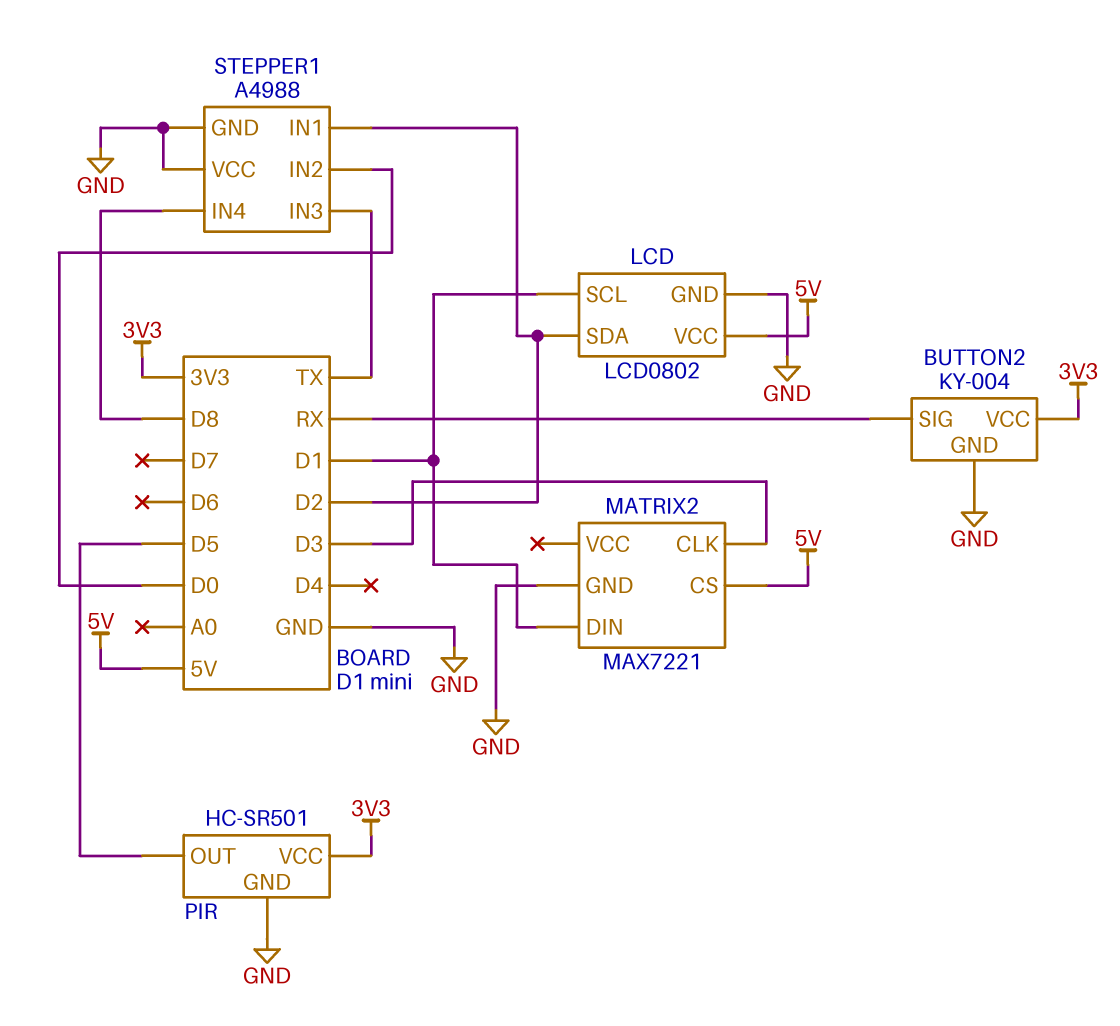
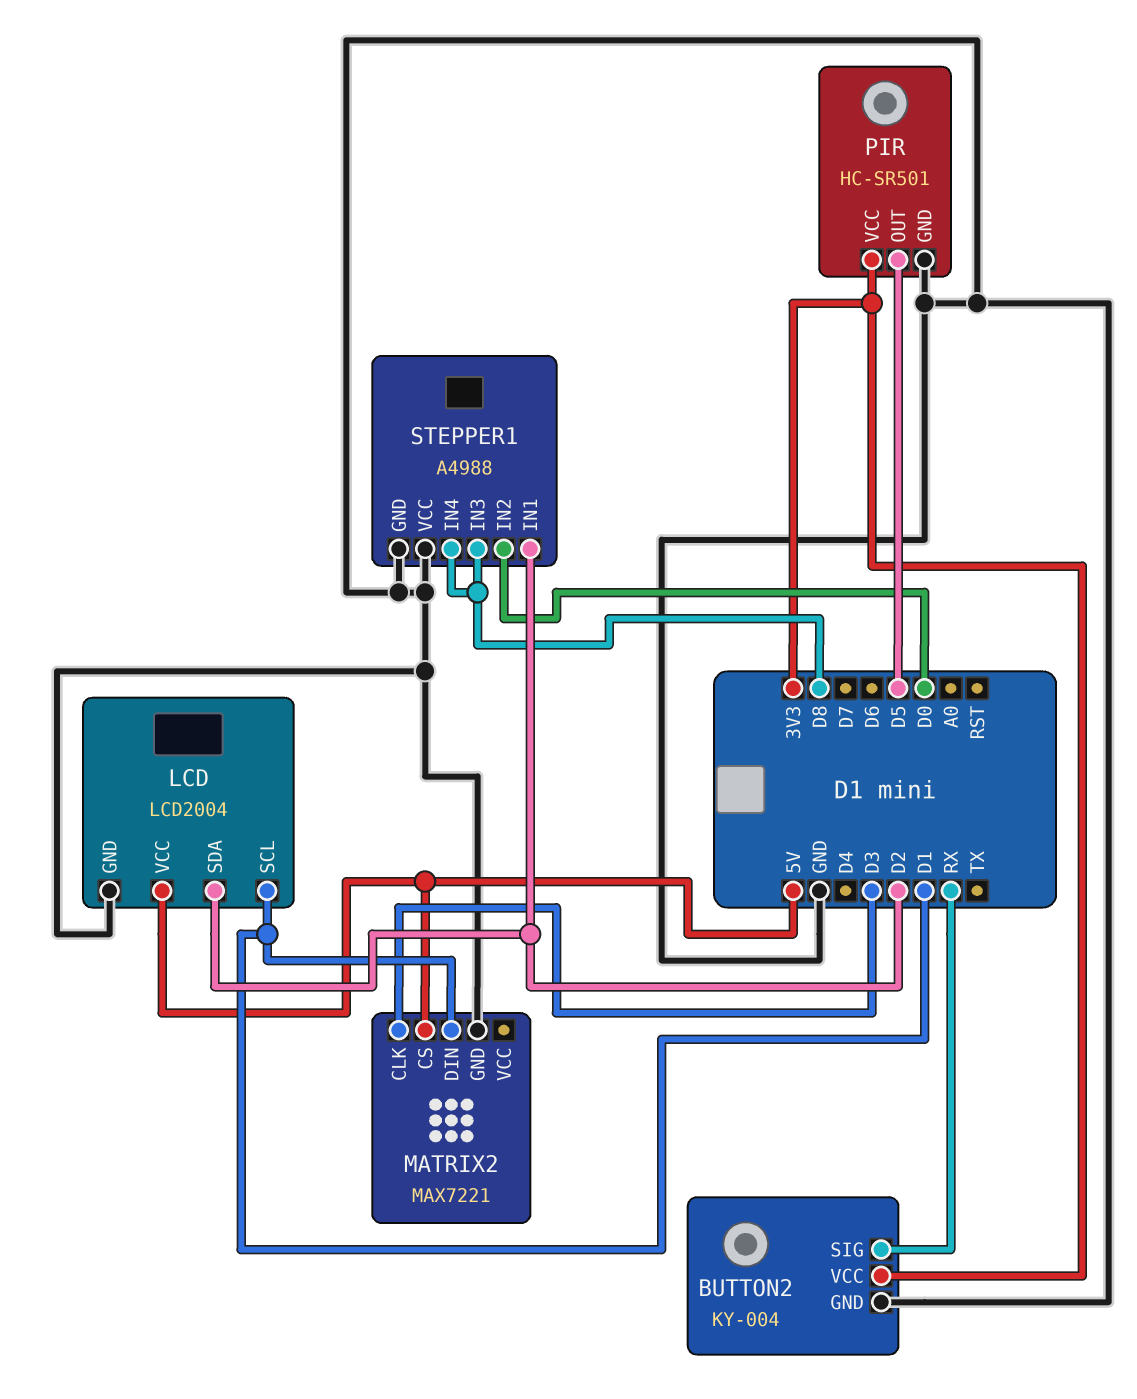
LCD: LCD0802 -> LCD2004
STEPPER1 pin IN3: TX -> D8

